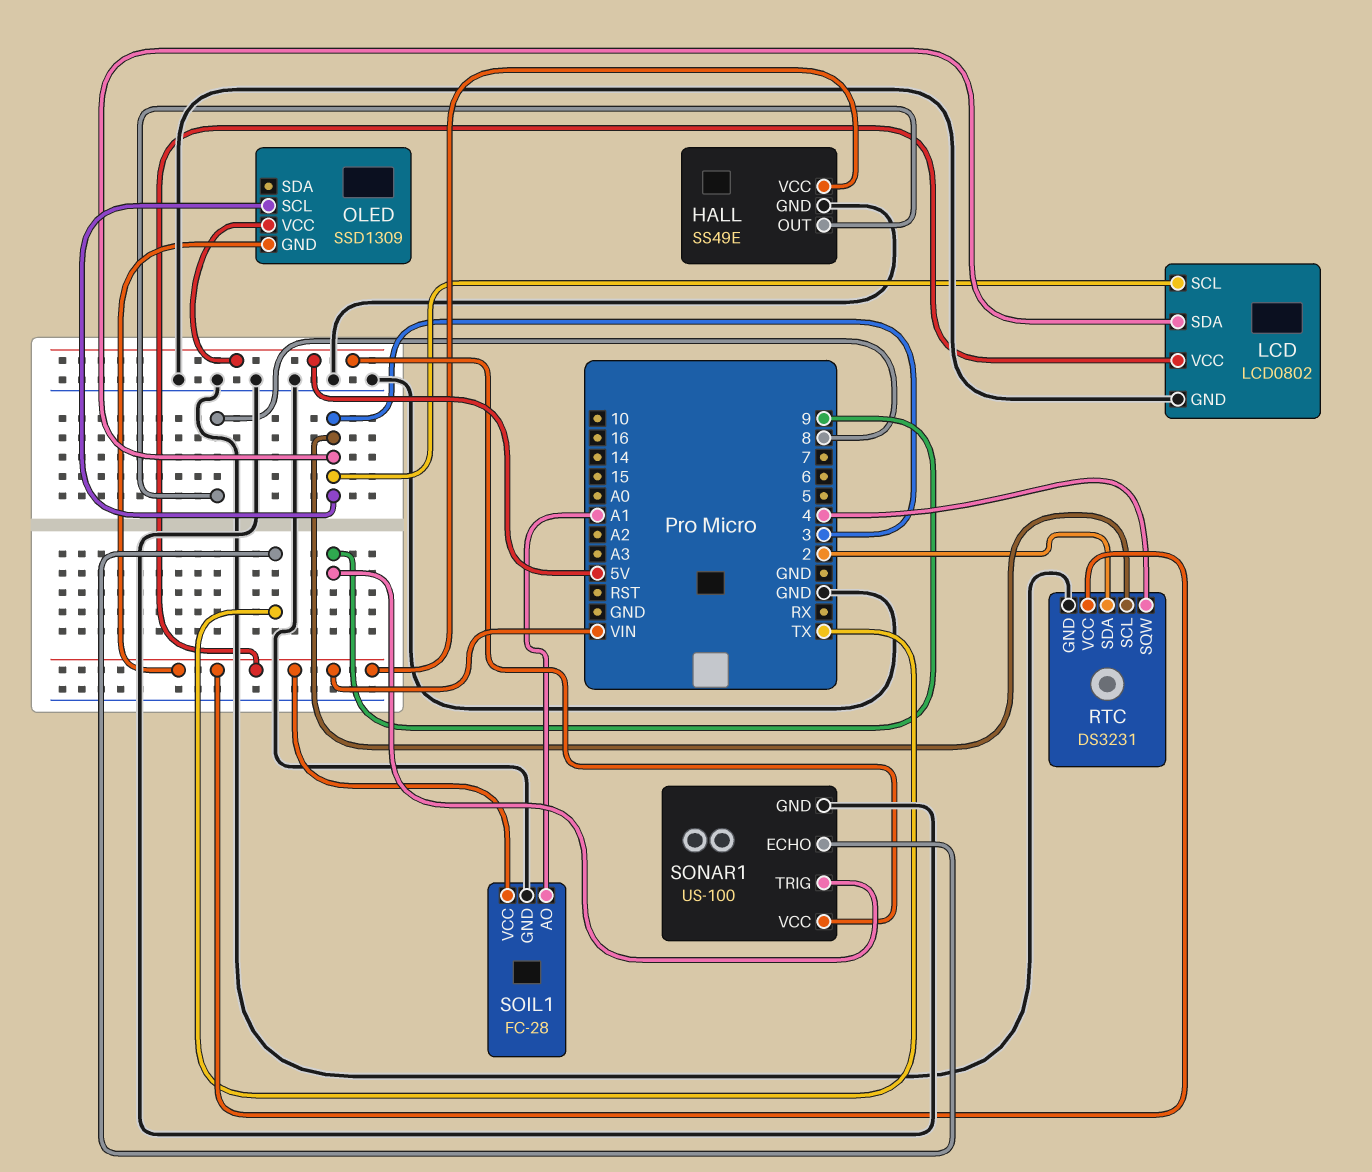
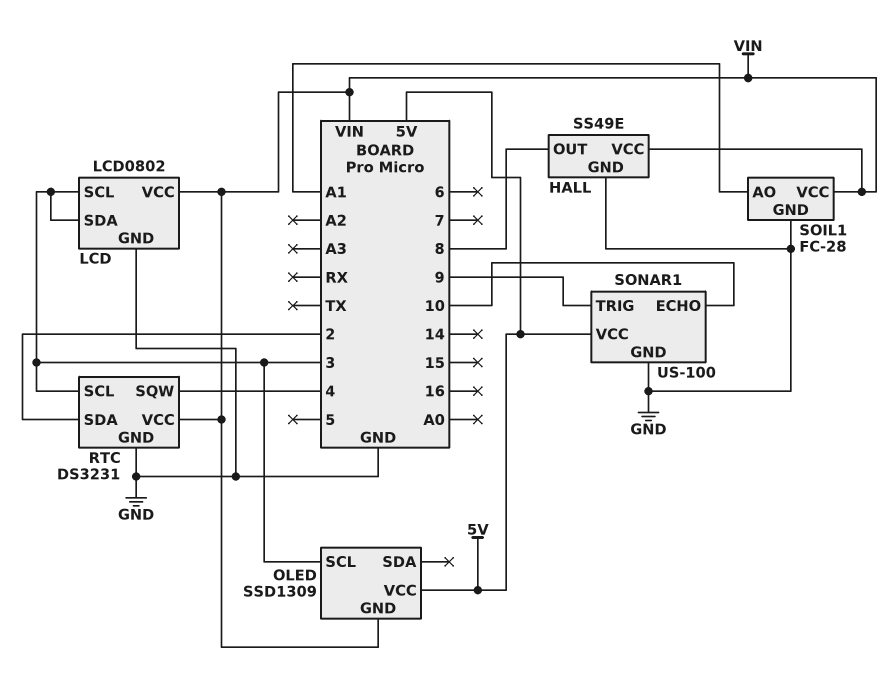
SONAR1 pin ECHO: TX -> 10

